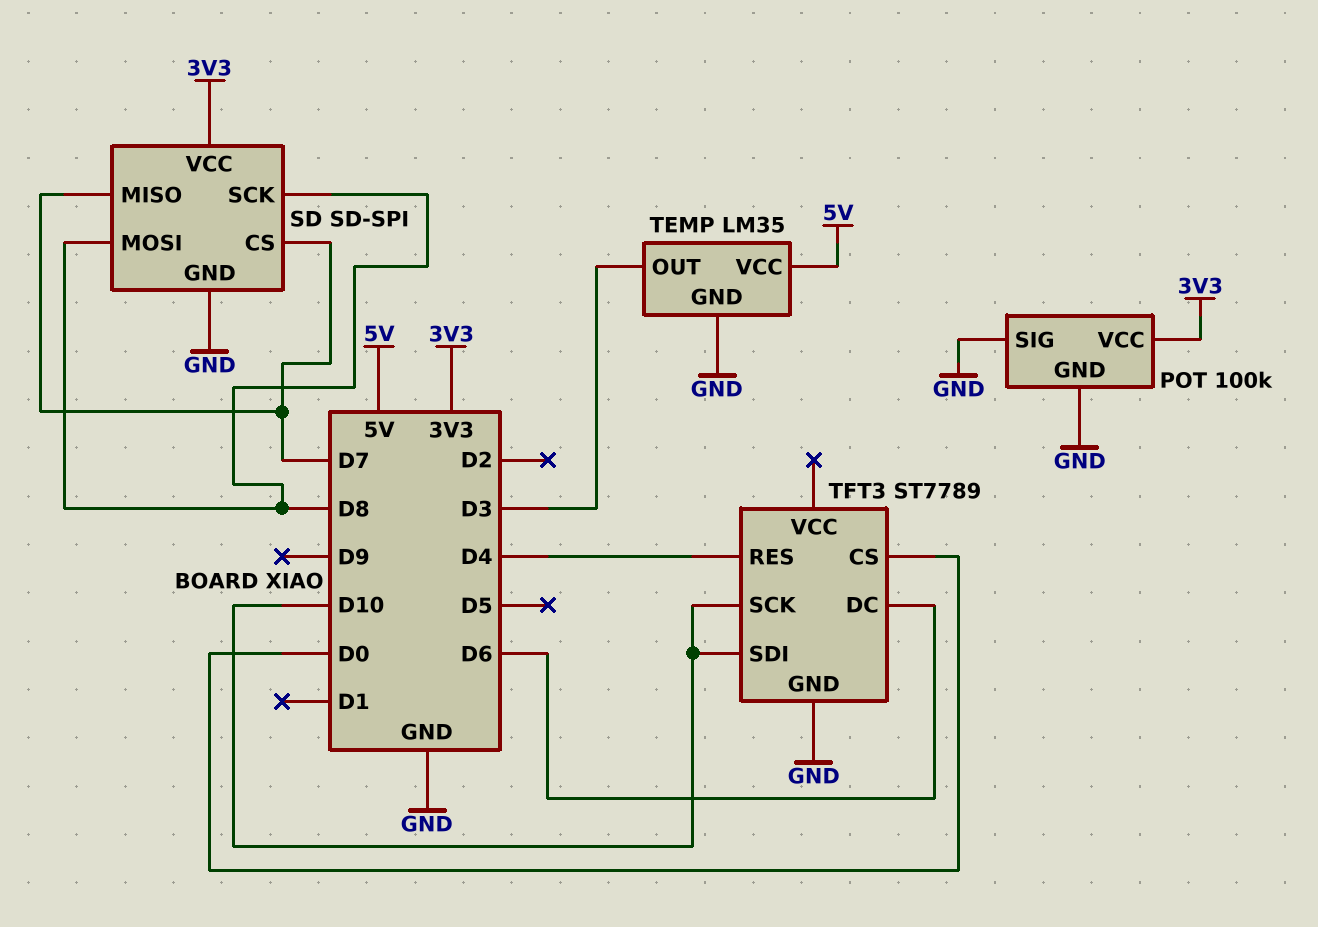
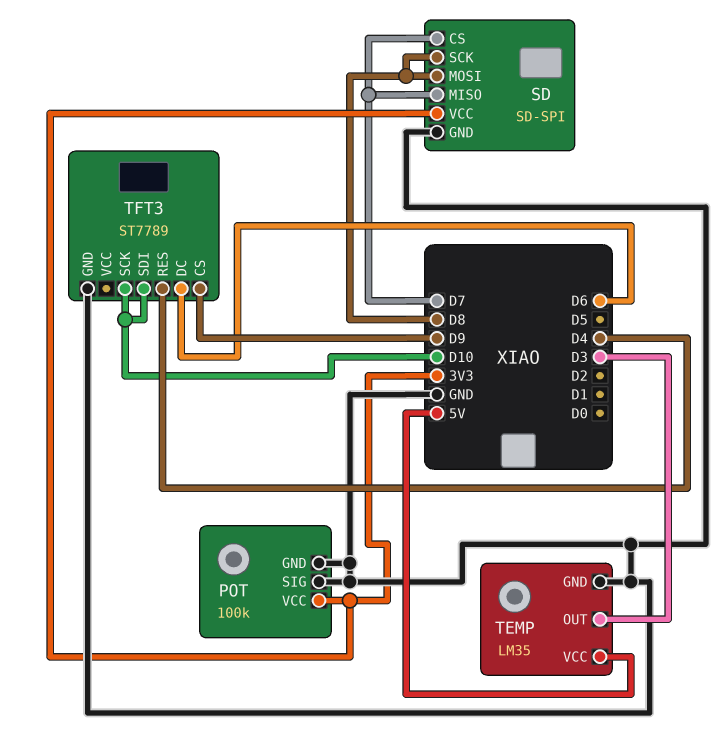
TFT3 pin CS: D0 -> D9

